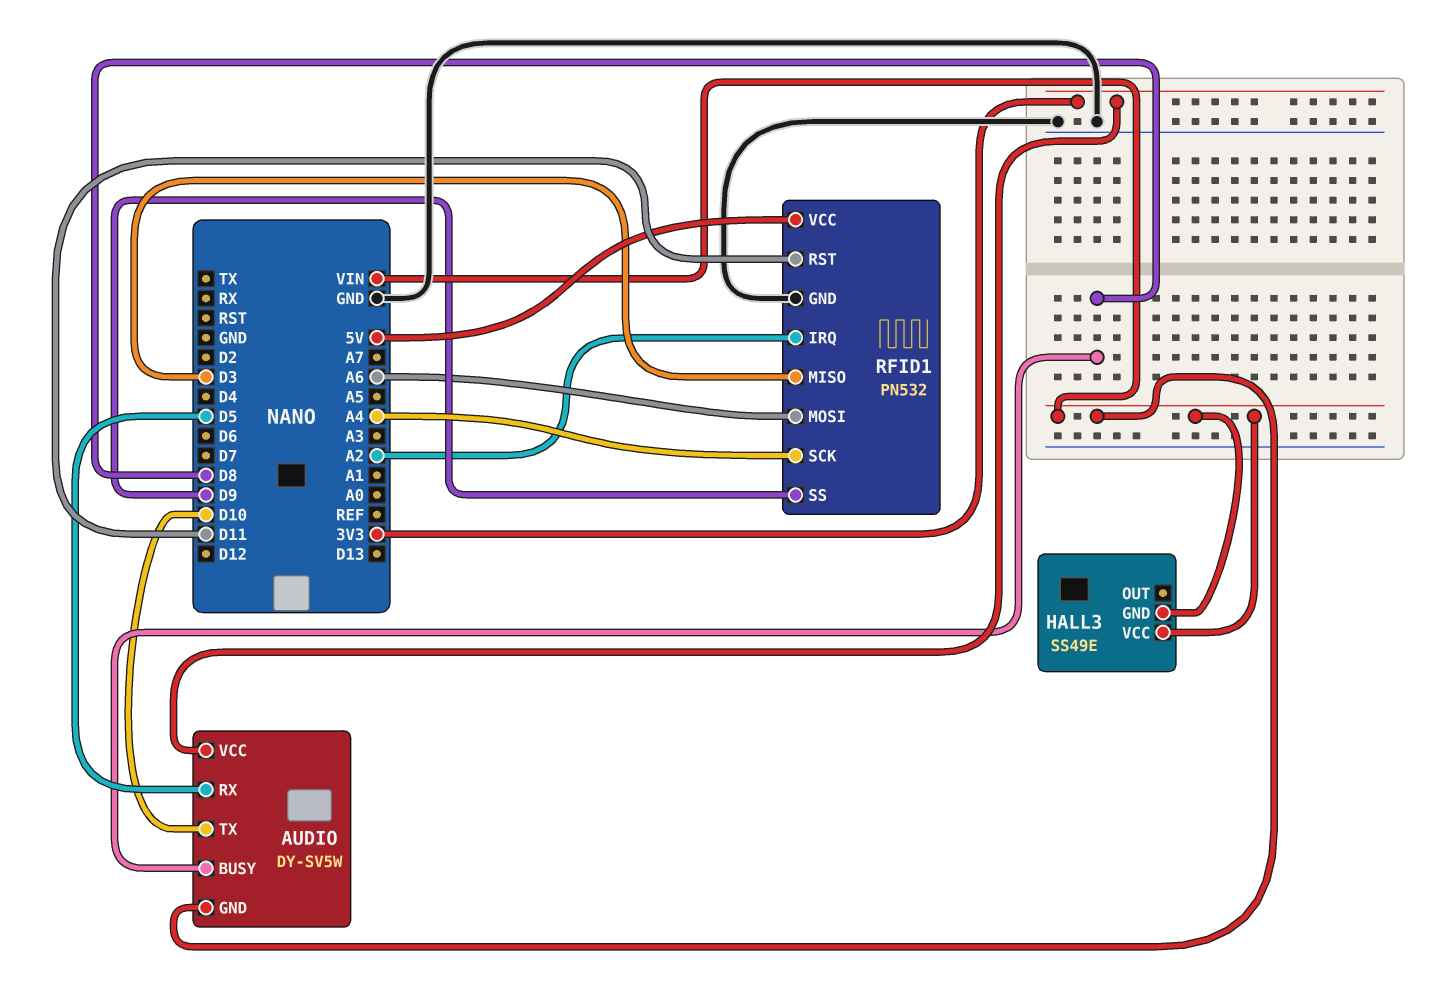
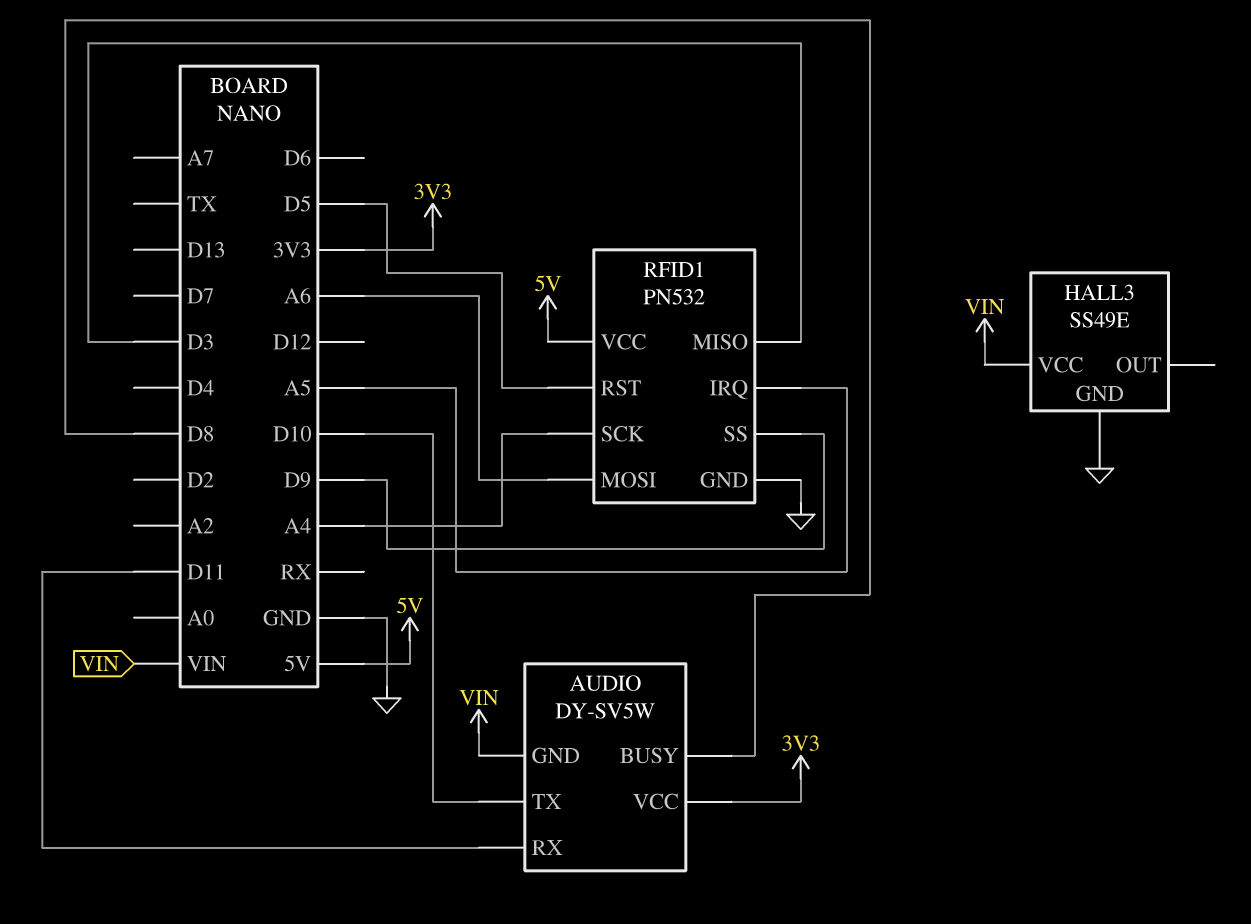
AUDIO pin RX: D5 -> D11
HALL3 pin GND: VIN -> GND
RFID1 pin IRQ: A2 -> A5
RFID1 pin RST: D11 -> D5

